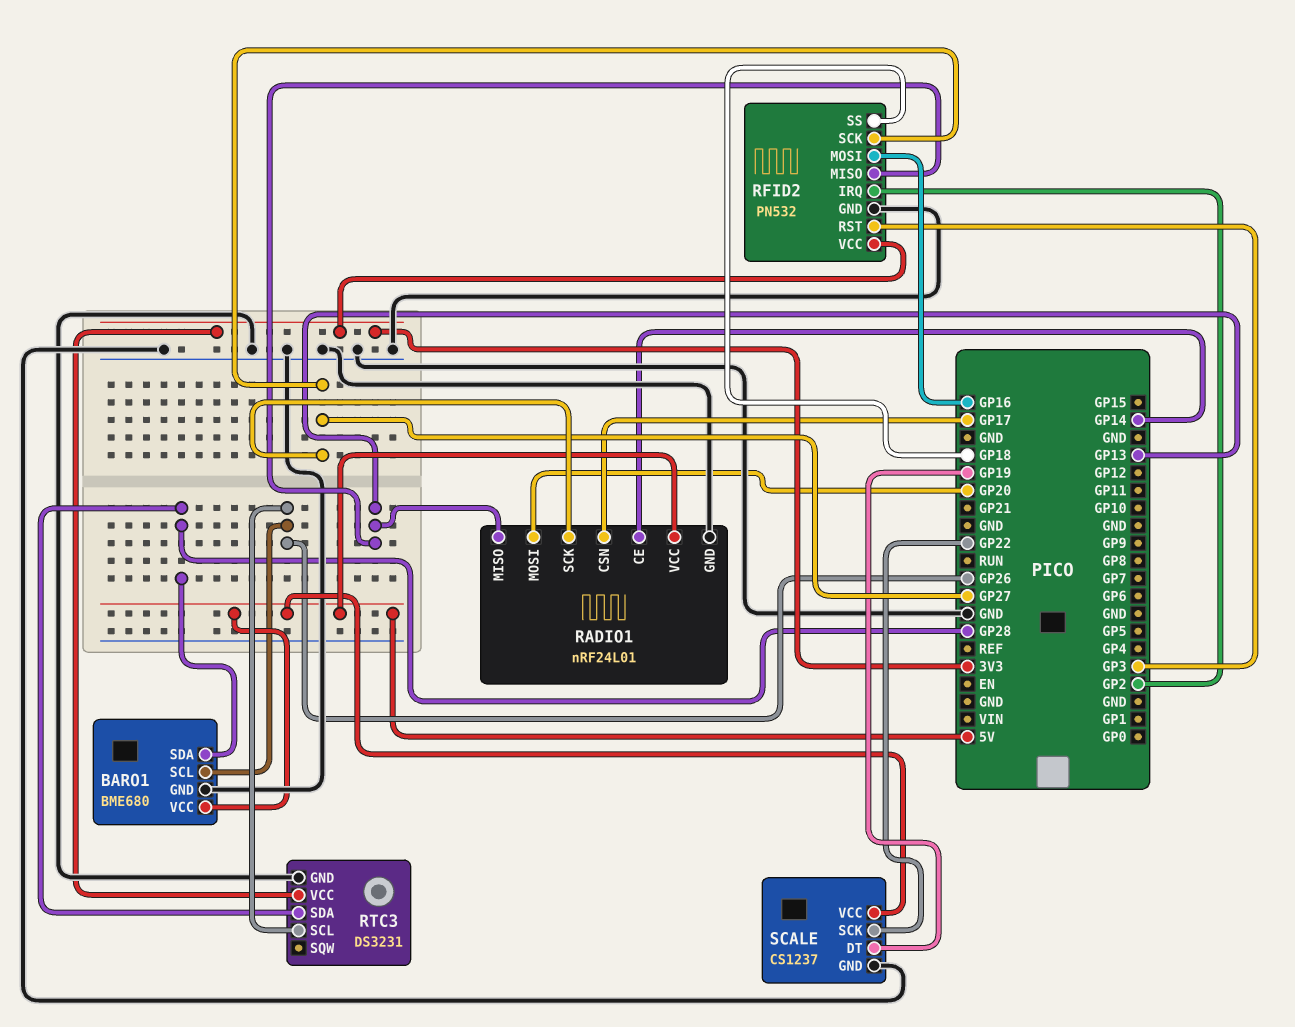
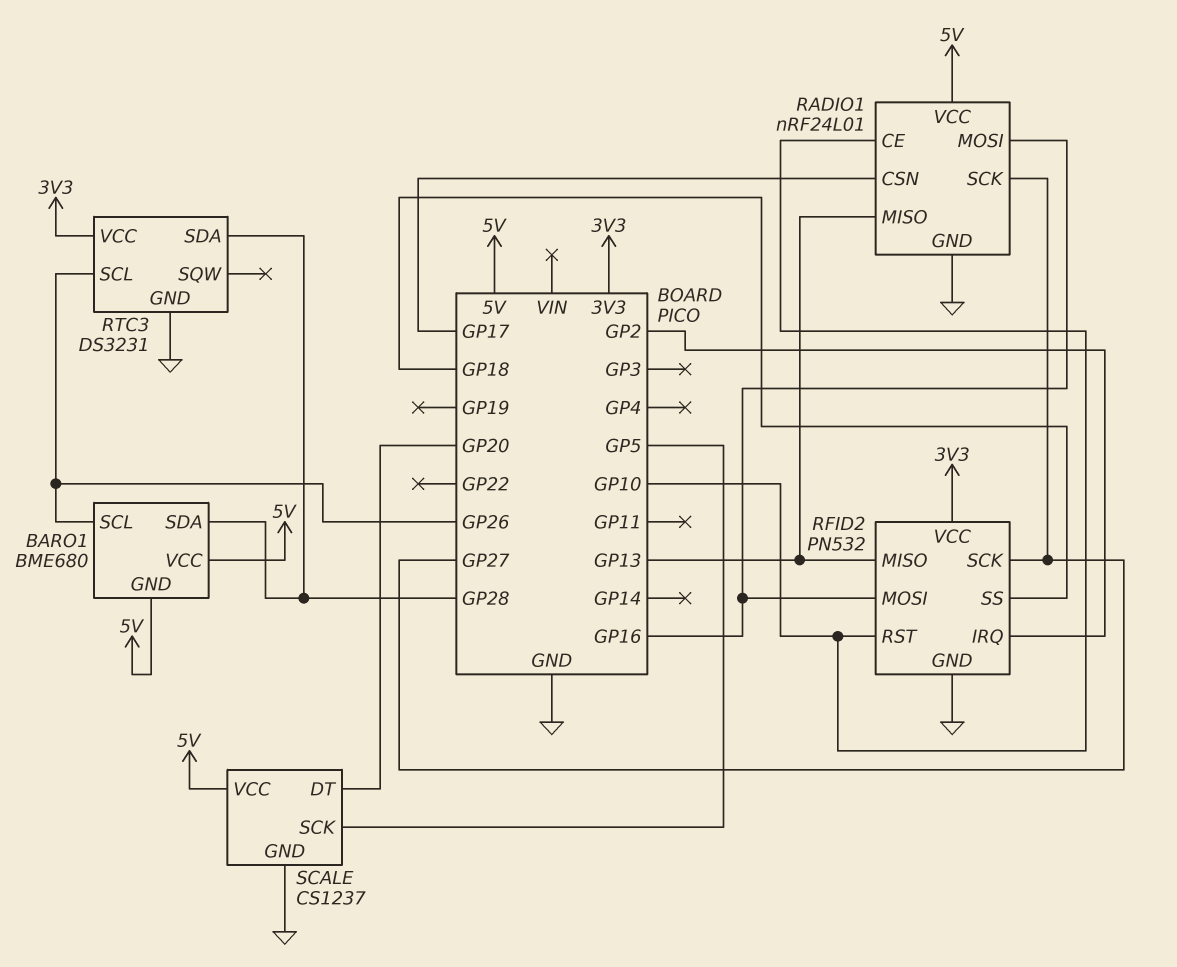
BARO1 pin GND: GND -> 5V
RADIO1 pin CE: GP14 -> GP10
RADIO1 pin MOSI: GP20 -> GP16
RFID2 pin RST: GP3 -> GP10
SCALE pin DT: GP19 -> GP20
SCALE pin SCK: GP22 -> GP5

